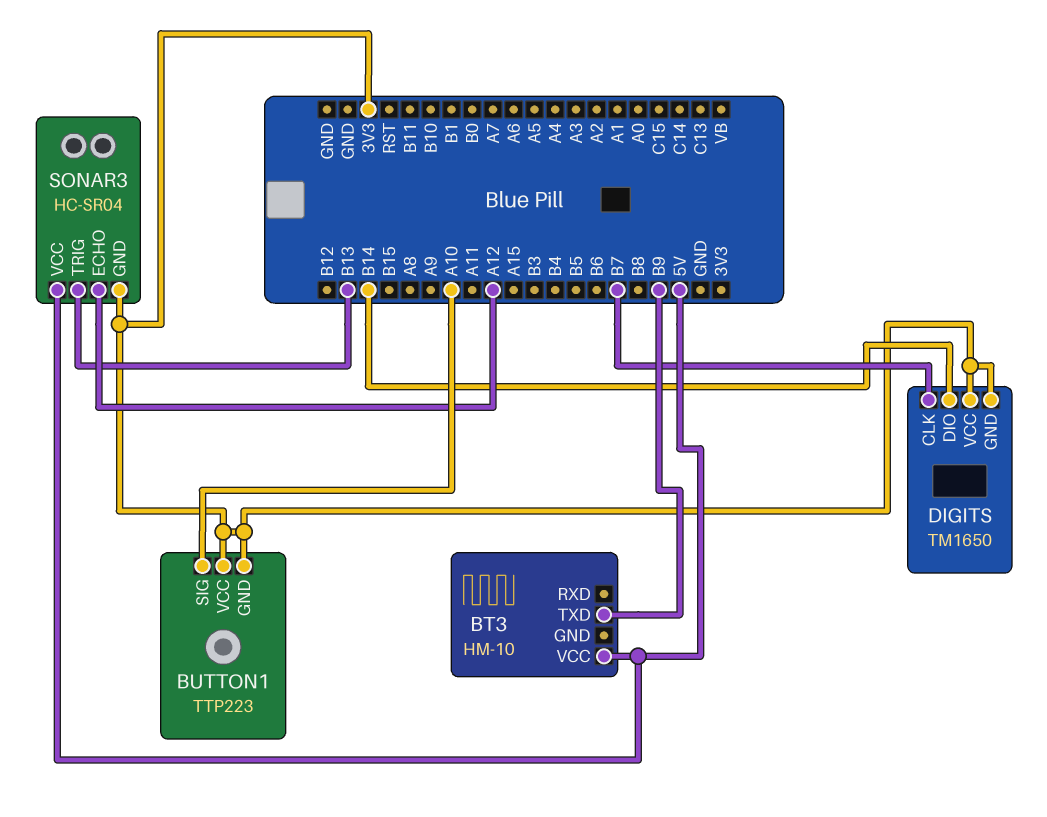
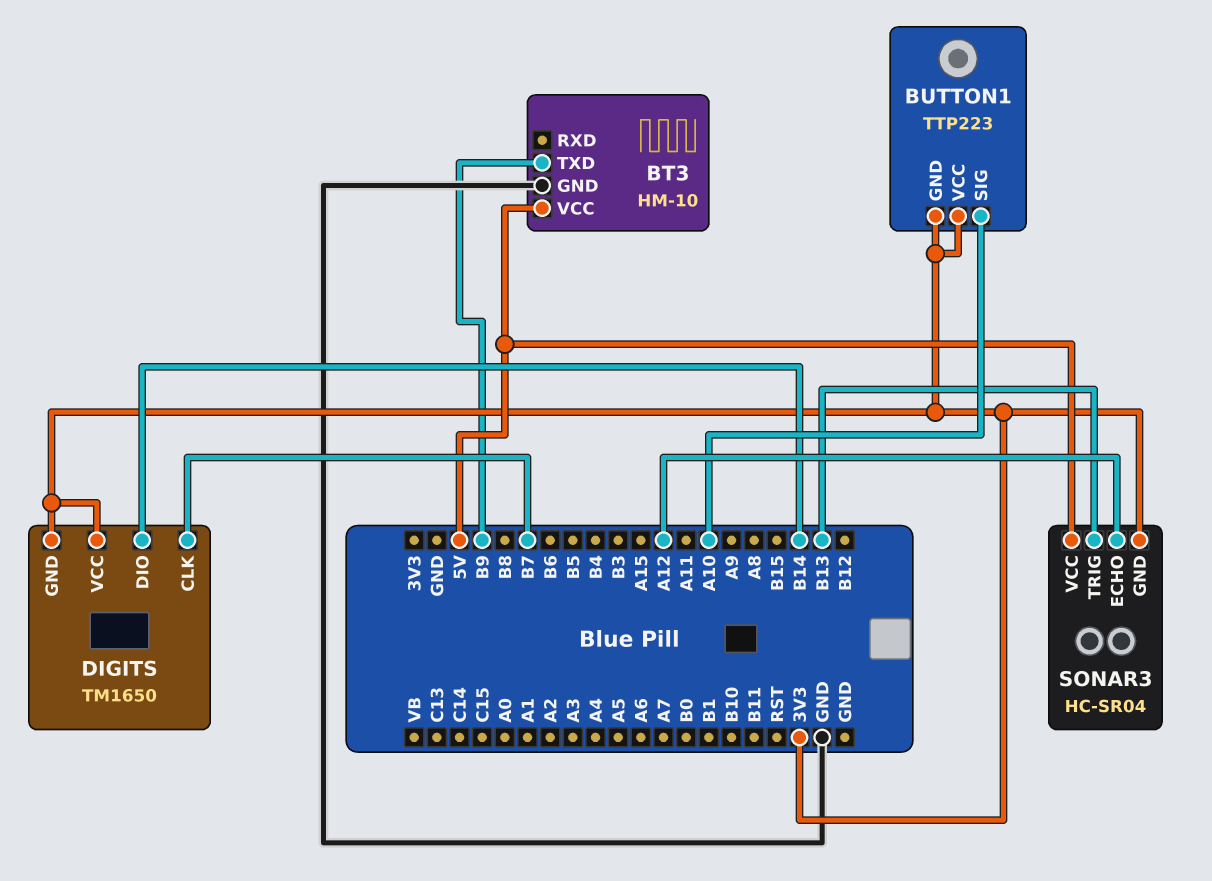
BT3 pin GND: none -> GND

